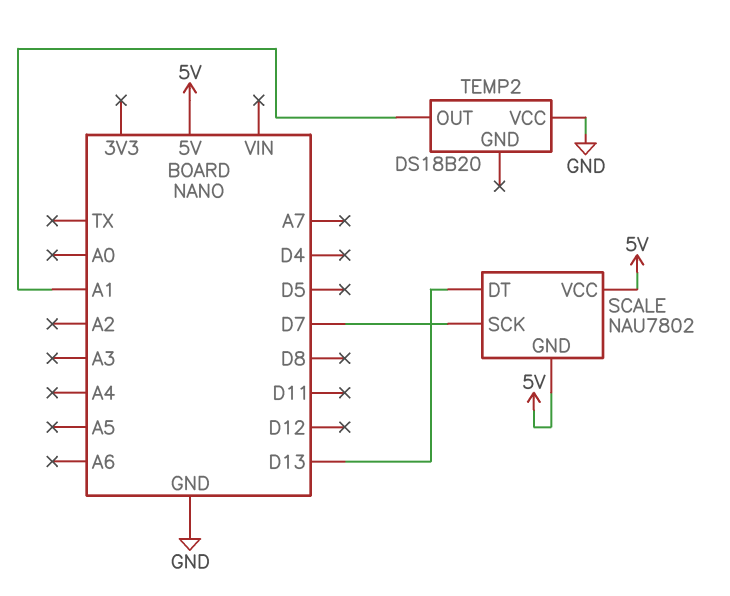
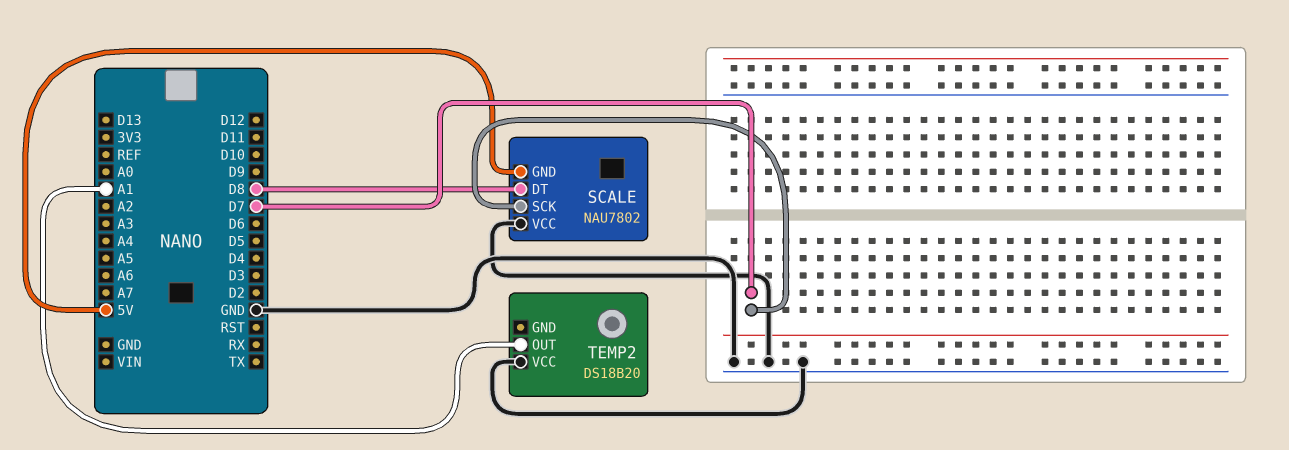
SCALE pin DT: D13 -> D8
SCALE pin VCC: 5V -> GND

